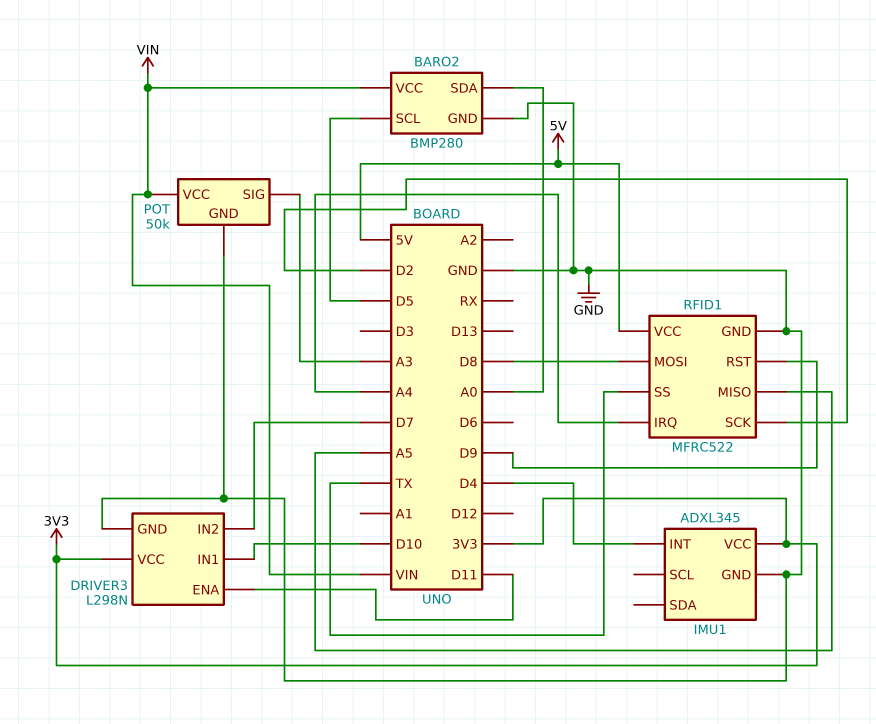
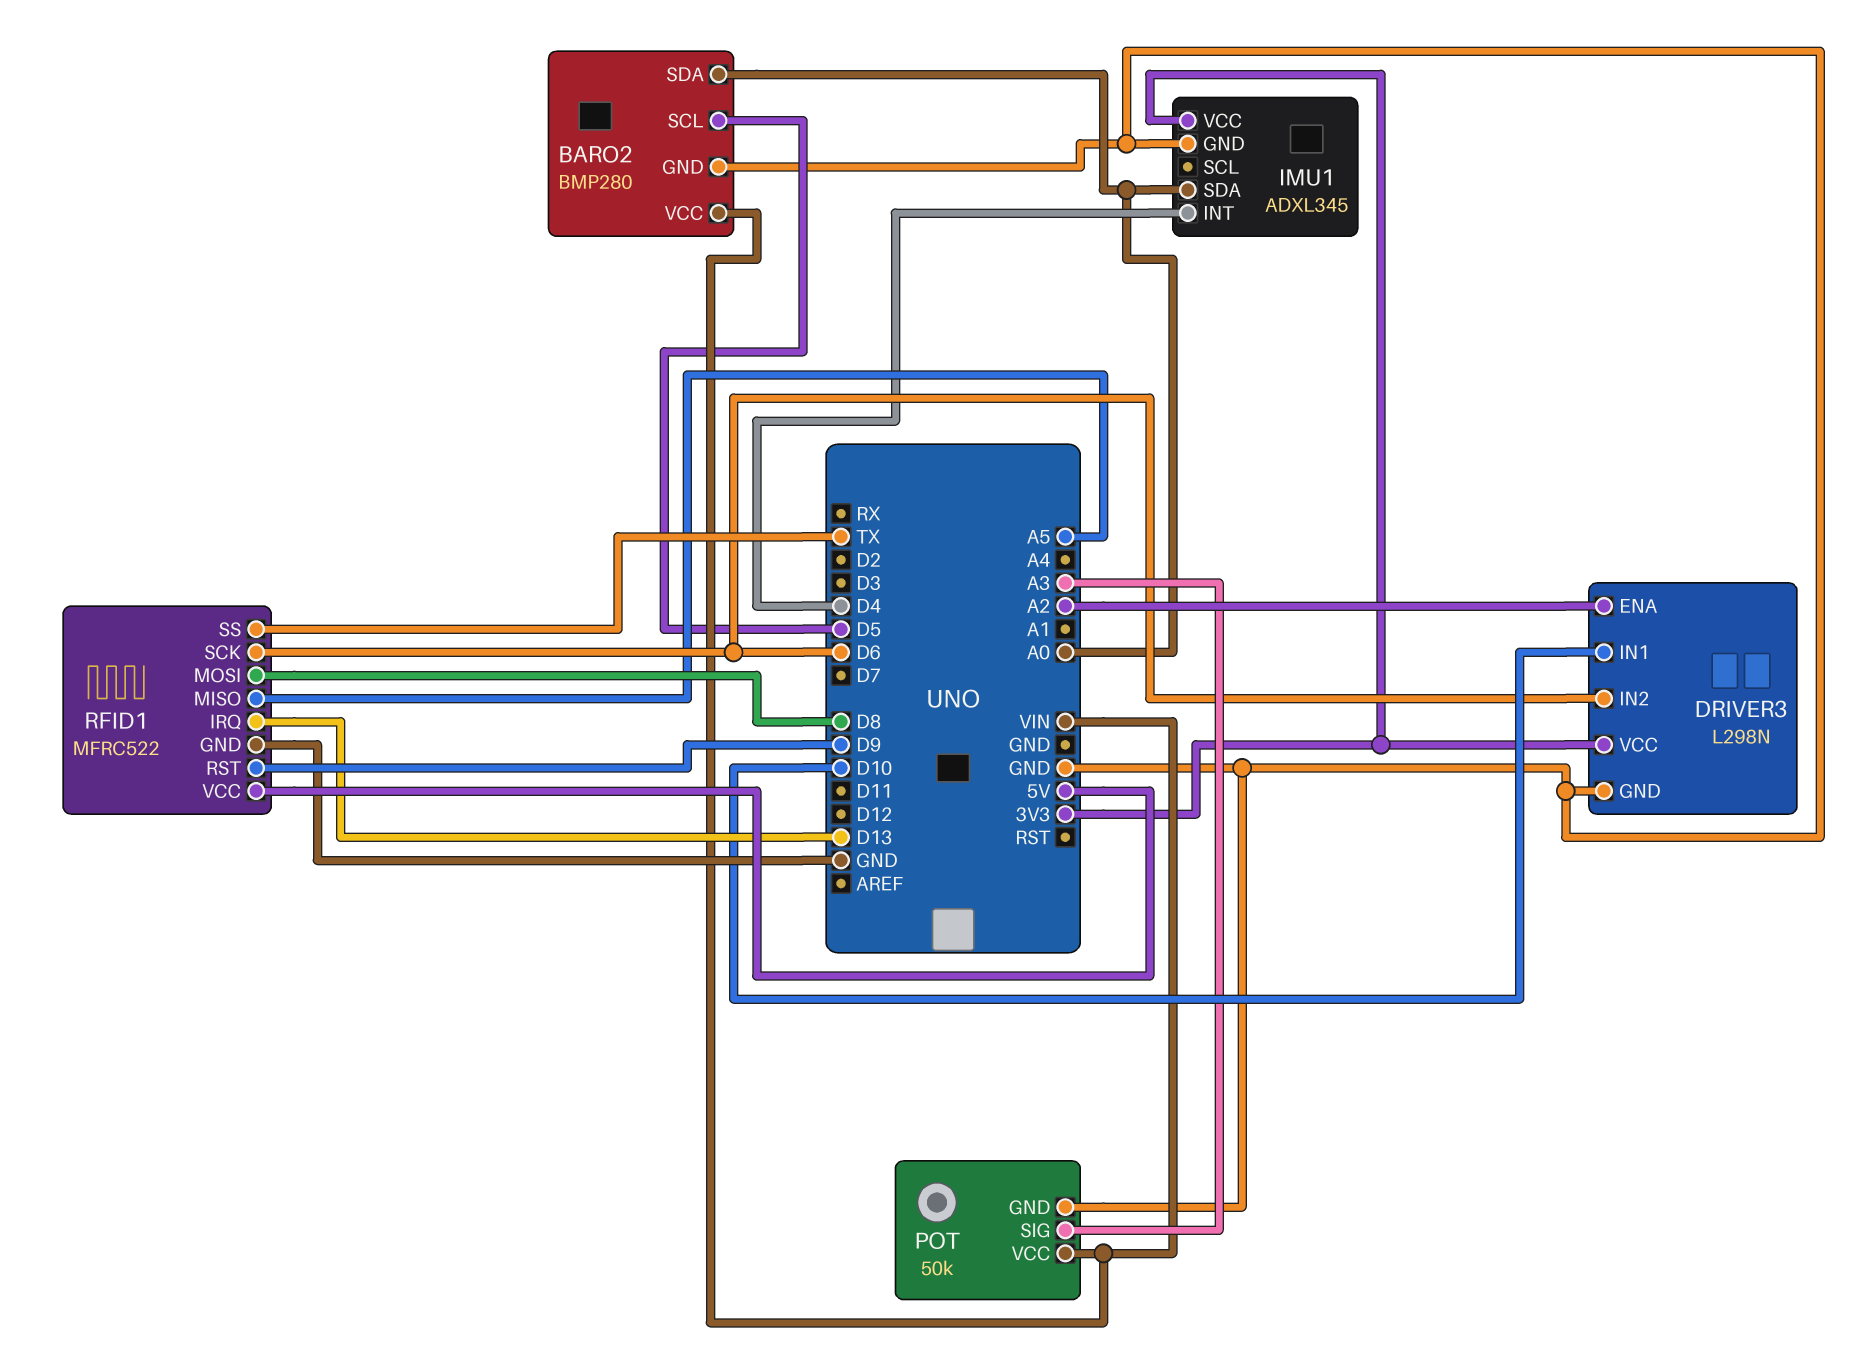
DRIVER3 pin ENA: D11 -> A2
DRIVER3 pin IN2: D7 -> D6
IMU1 pin SDA: none -> A0
RFID1 pin IRQ: A4 -> D13
RFID1 pin SCK: D2 -> D6

